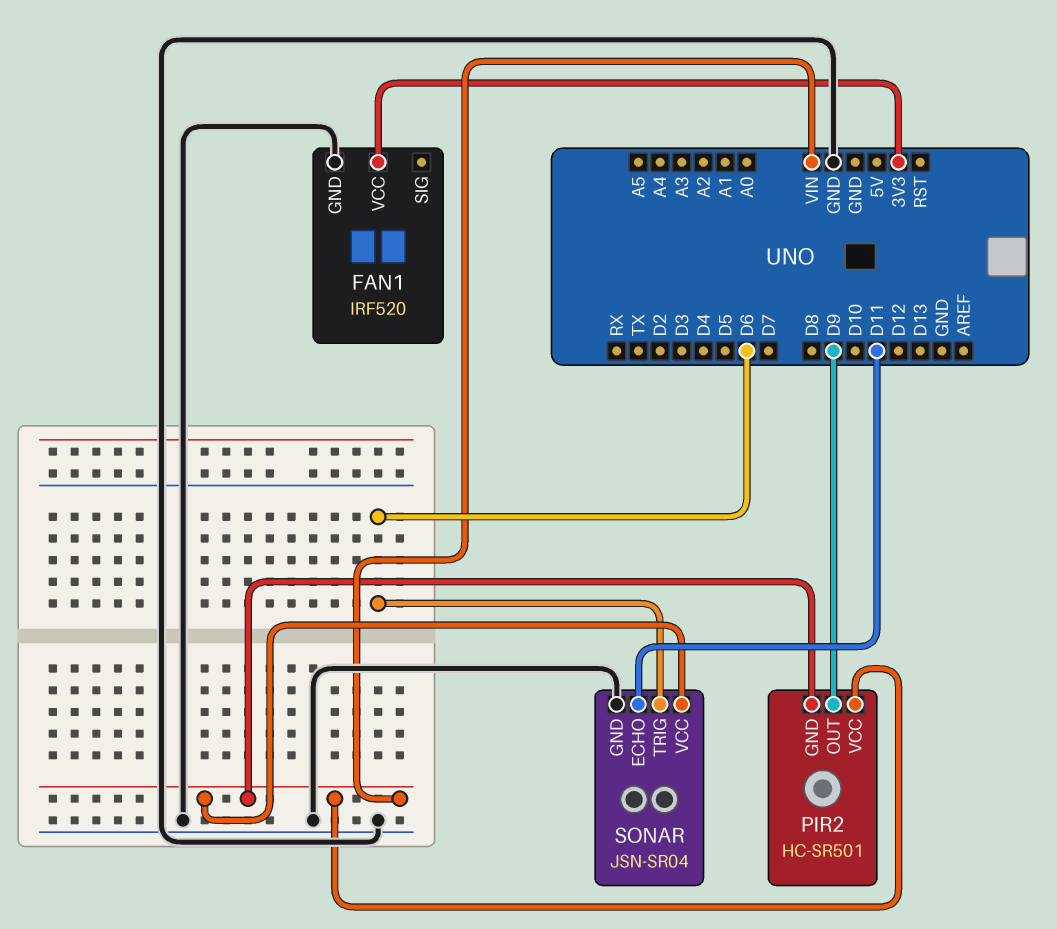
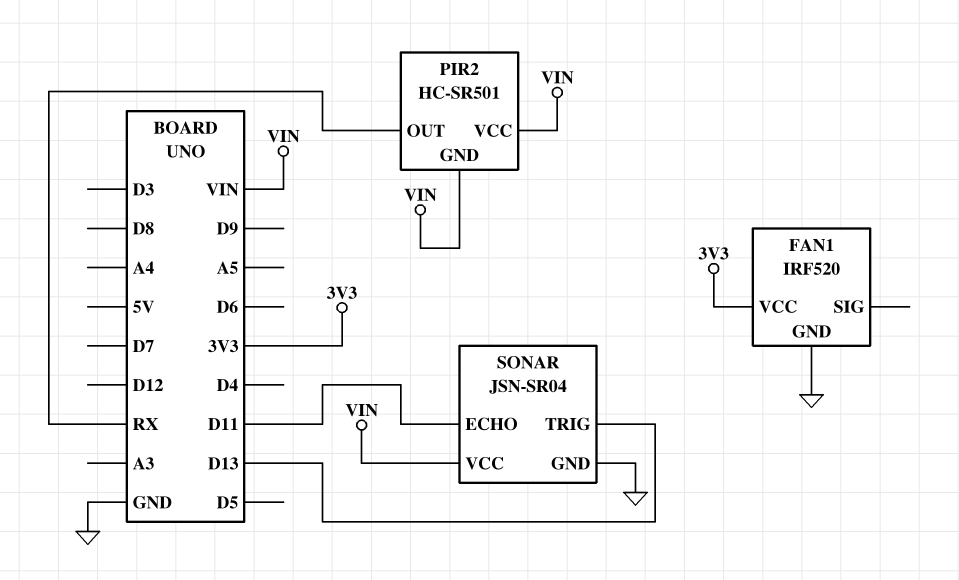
PIR2 pin OUT: D9 -> RX
SONAR pin TRIG: D6 -> D13

